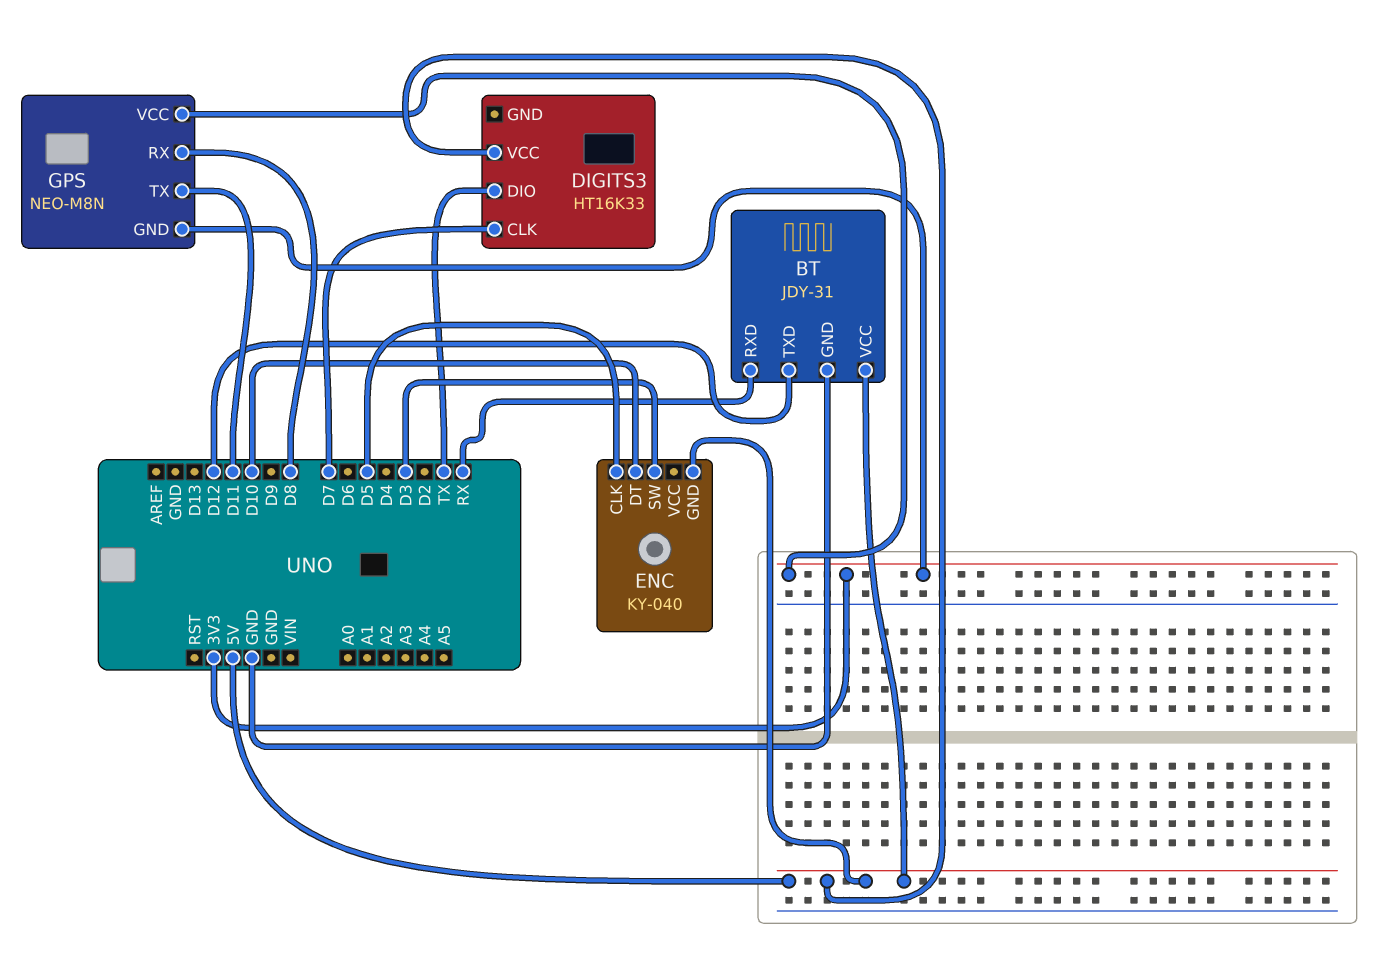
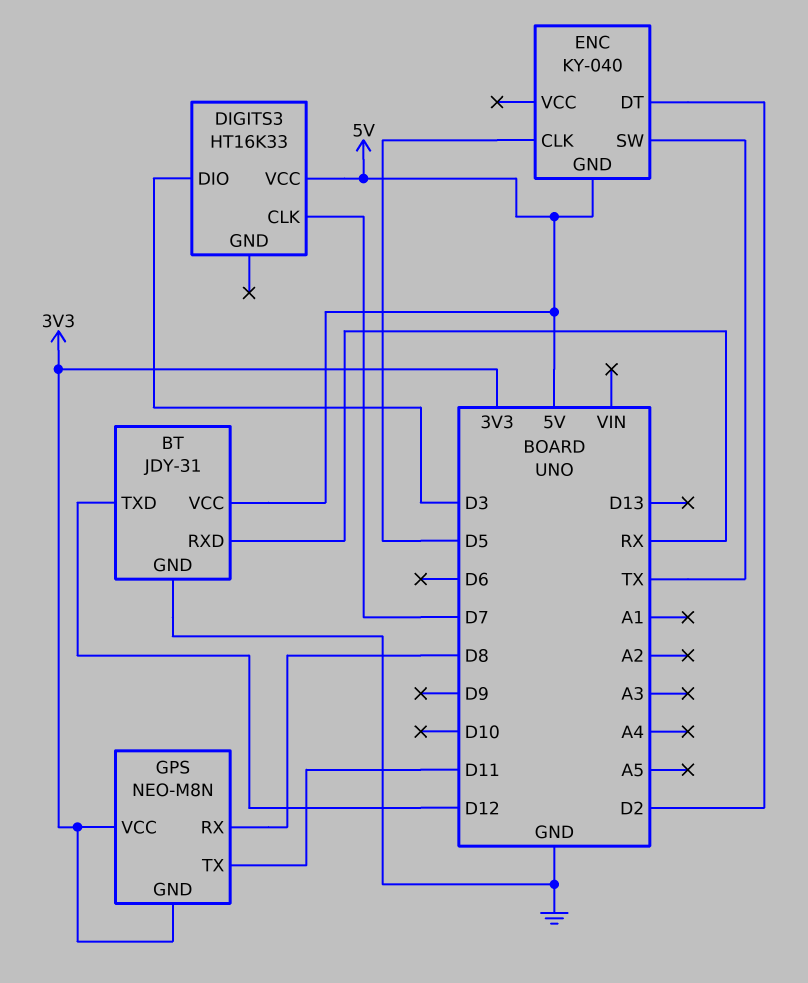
DIGITS3 pin DIO: TX -> D3
ENC pin DT: D10 -> D2
ENC pin SW: D3 -> TX

